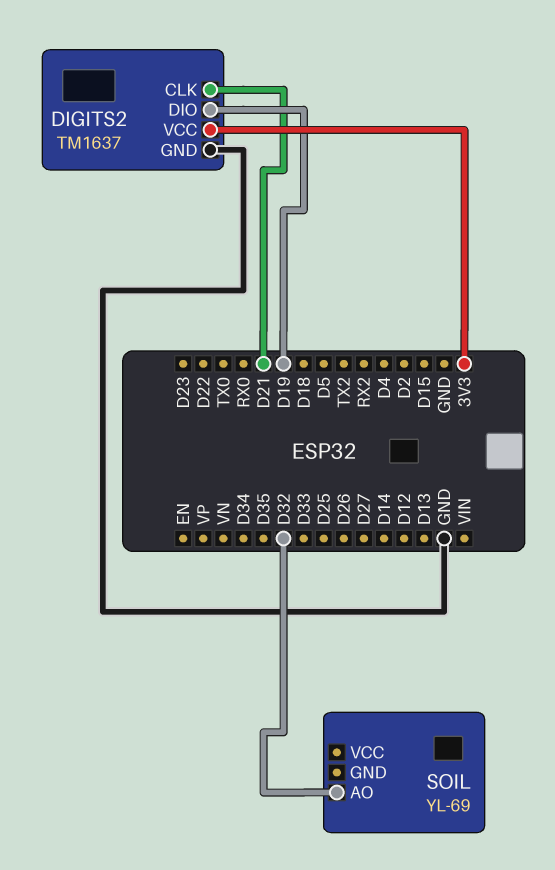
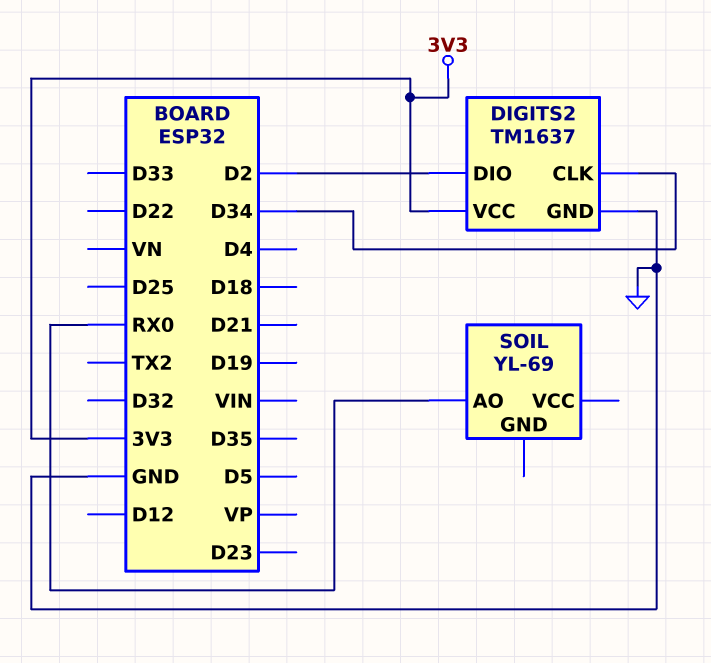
DIGITS2 pin CLK: D21 -> D34
DIGITS2 pin DIO: D19 -> D2
SOIL pin AO: D32 -> RX0

